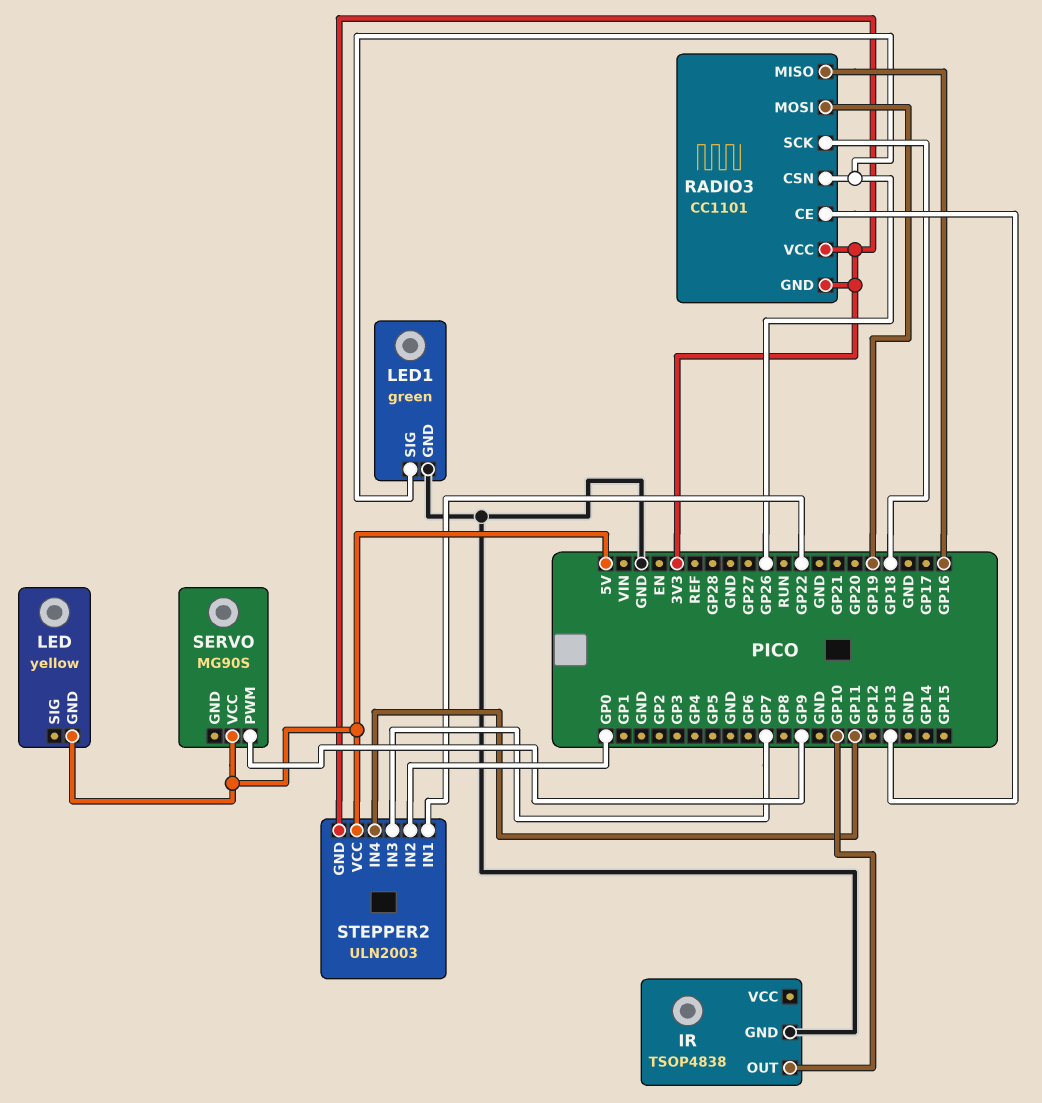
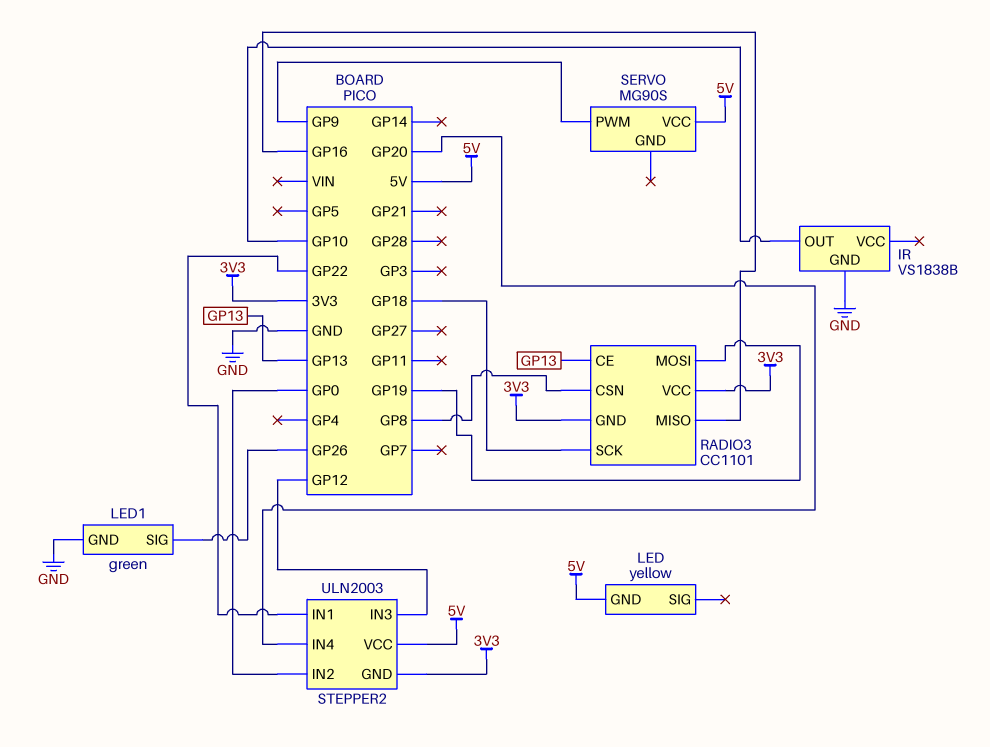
IR: TSOP4838 -> VS1838B
RADIO3 pin CSN: GP26 -> GP8
STEPPER2 pin IN3: GP7 -> GP12
STEPPER2 pin IN4: GP11 -> GP20

